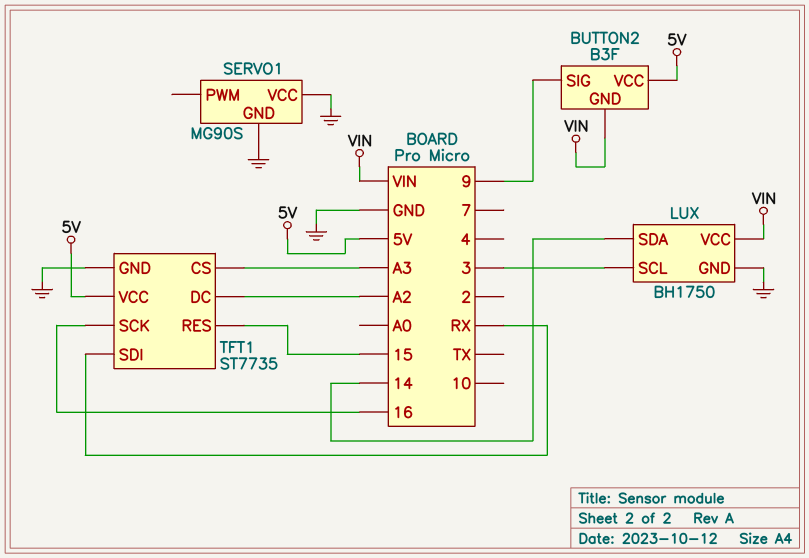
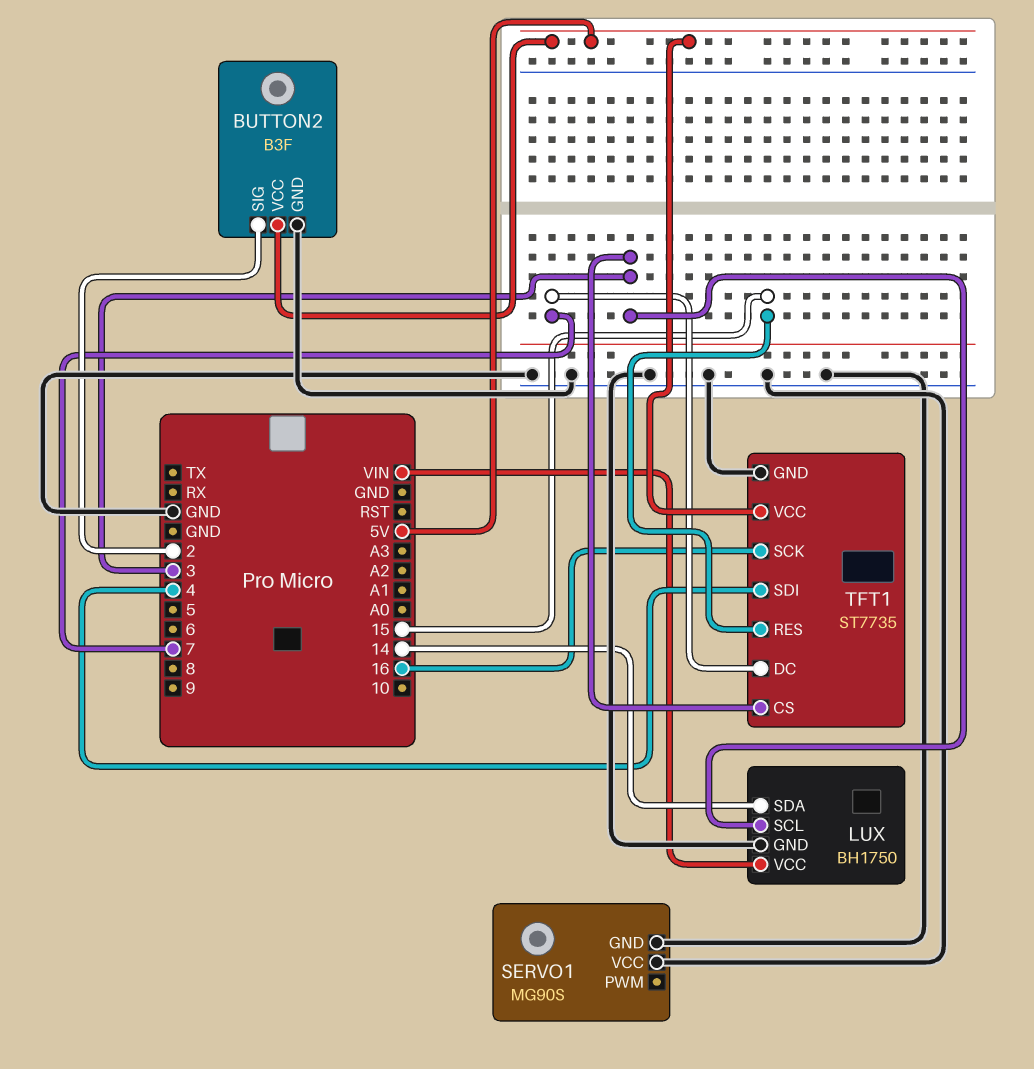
BUTTON2 pin GND: VIN -> GND
BUTTON2 pin SIG: 9 -> 2
TFT1 pin CS: A3 -> 3
TFT1 pin DC: A2 -> 7
TFT1 pin SDI: RX -> 4

